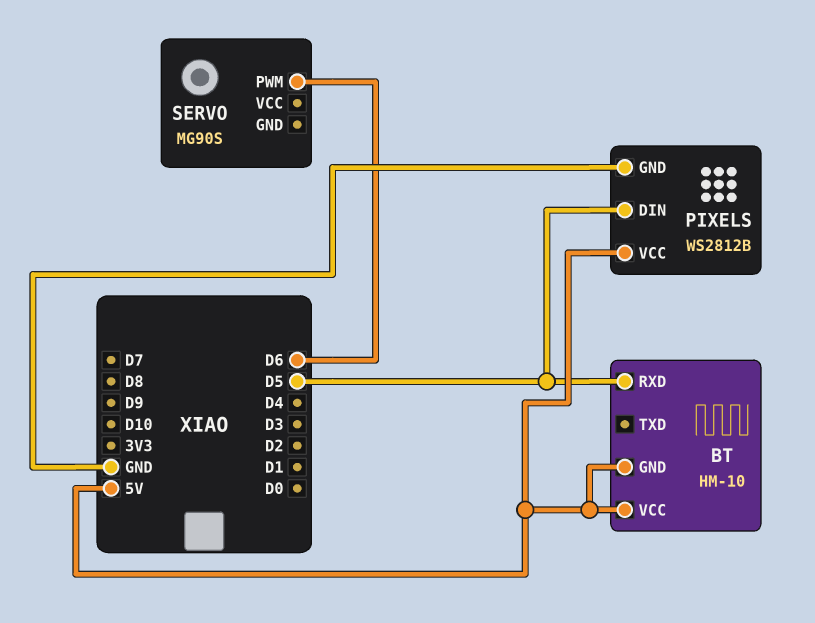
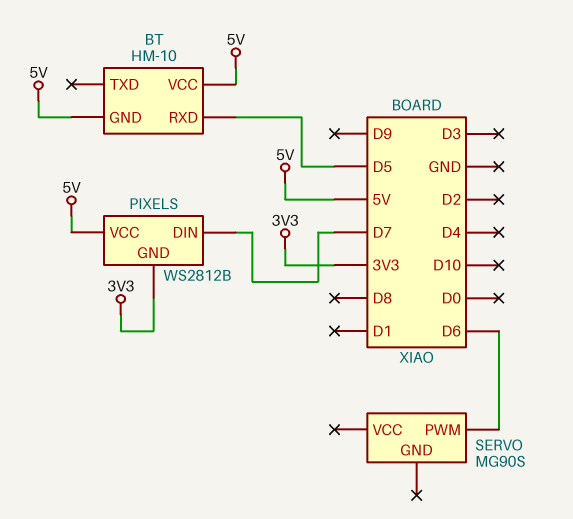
PIXELS pin DIN: D5 -> D7
PIXELS pin GND: GND -> 3V3

